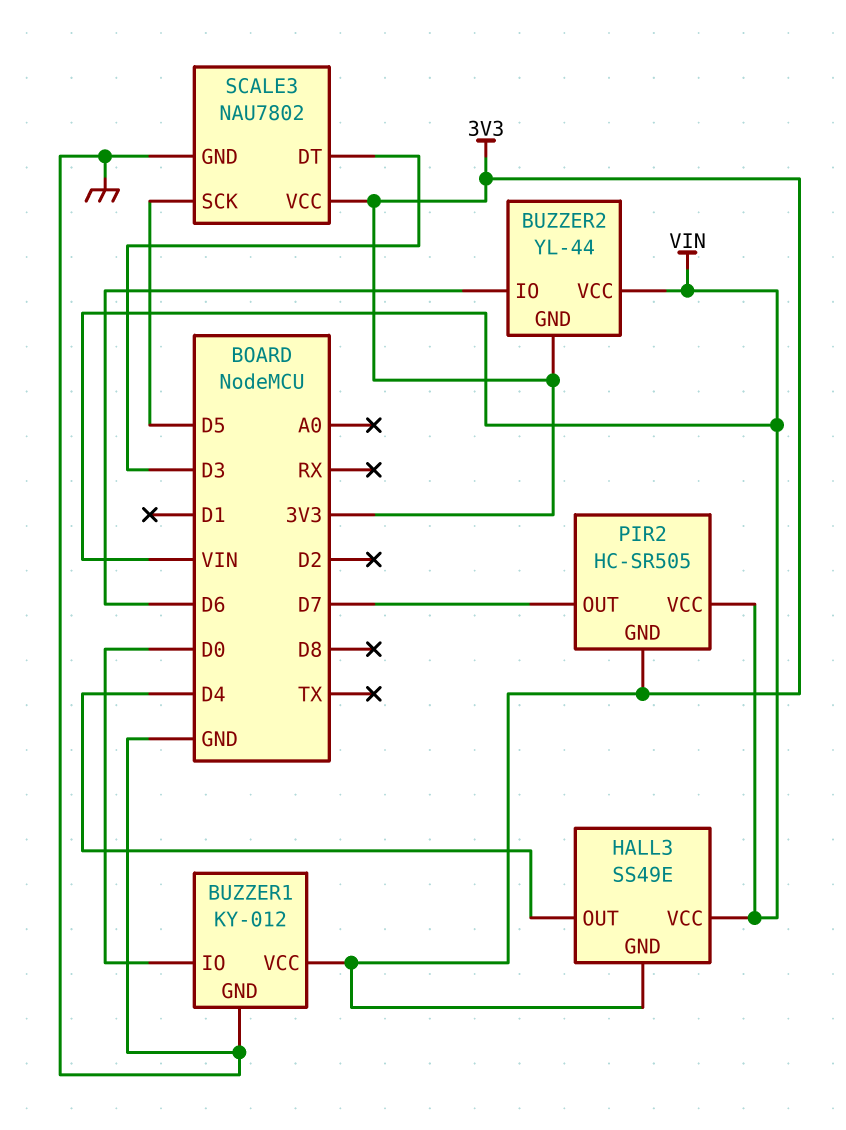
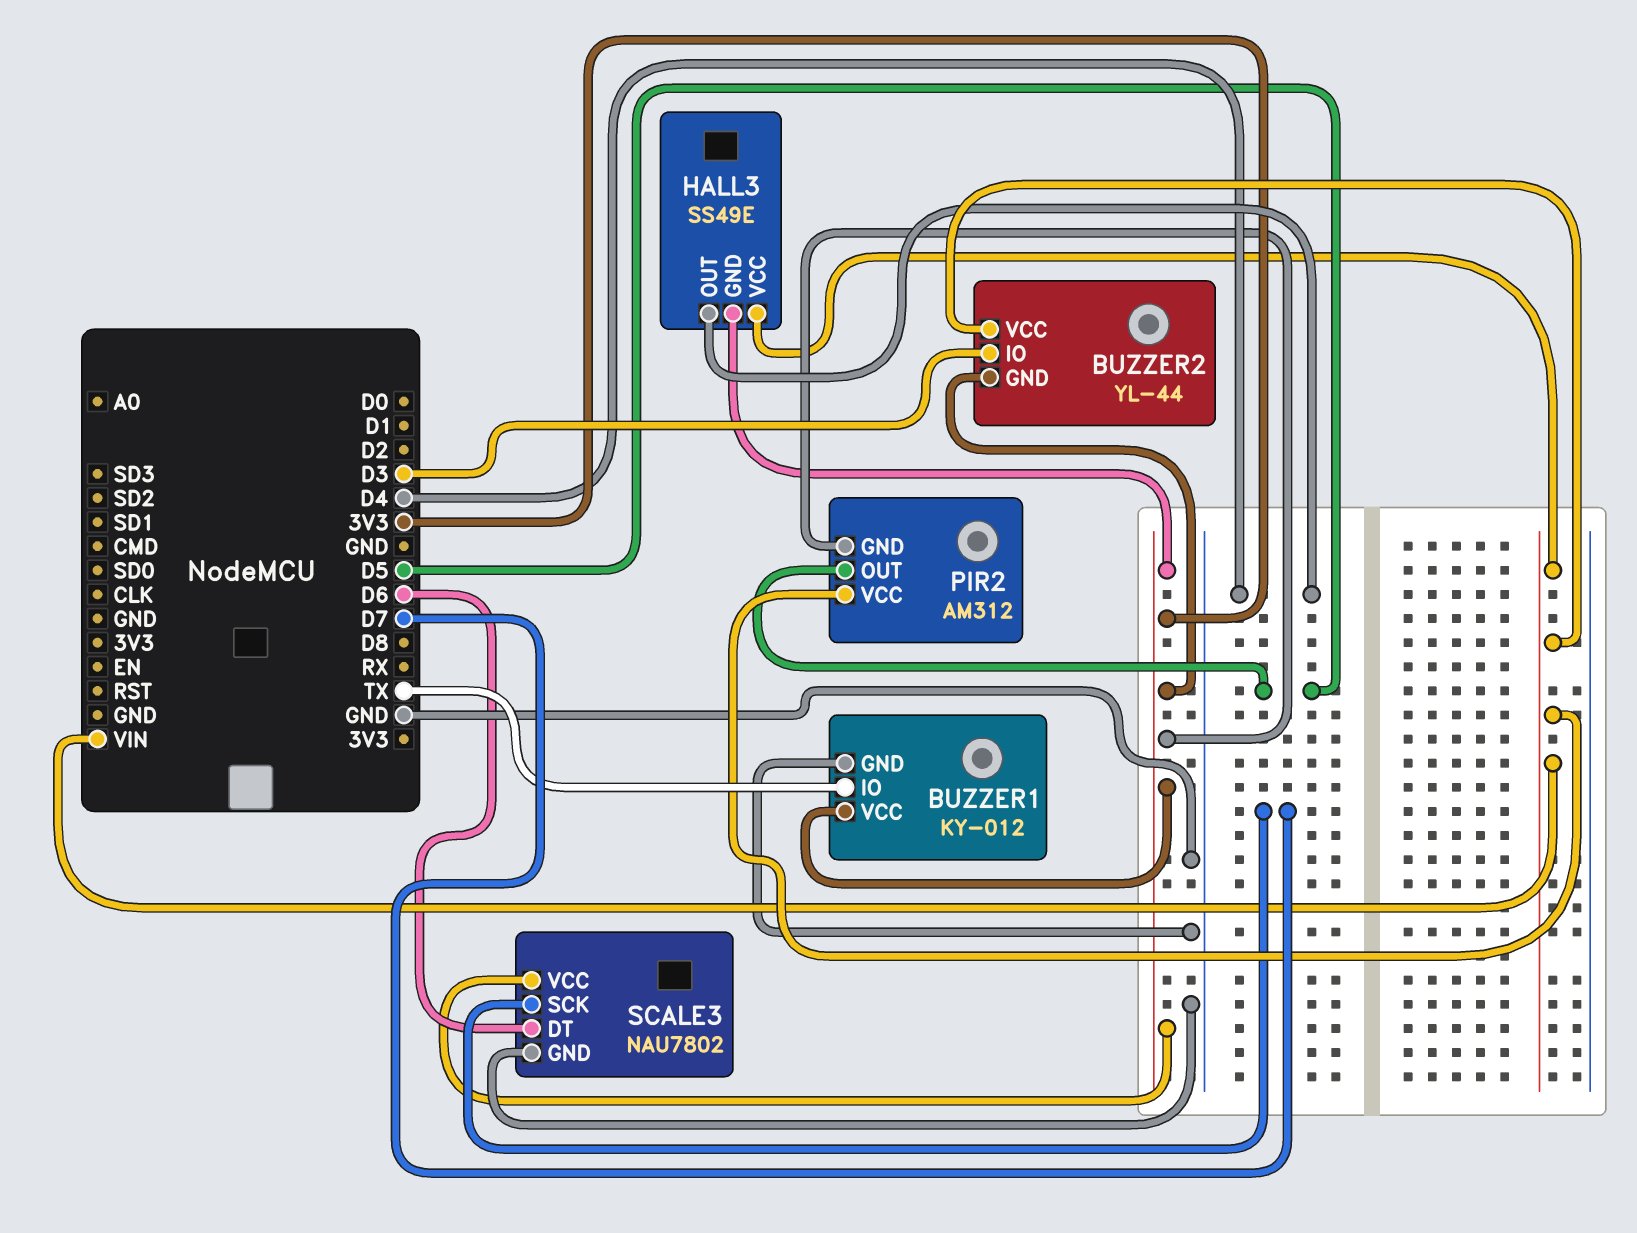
BUZZER1 pin IO: D0 -> TX
BUZZER2 pin IO: D6 -> D3
PIR2: HC-SR505 -> AM312
PIR2 pin OUT: D7 -> D5
SCALE3 pin DT: D3 -> D6
SCALE3 pin SCK: D5 -> D7

